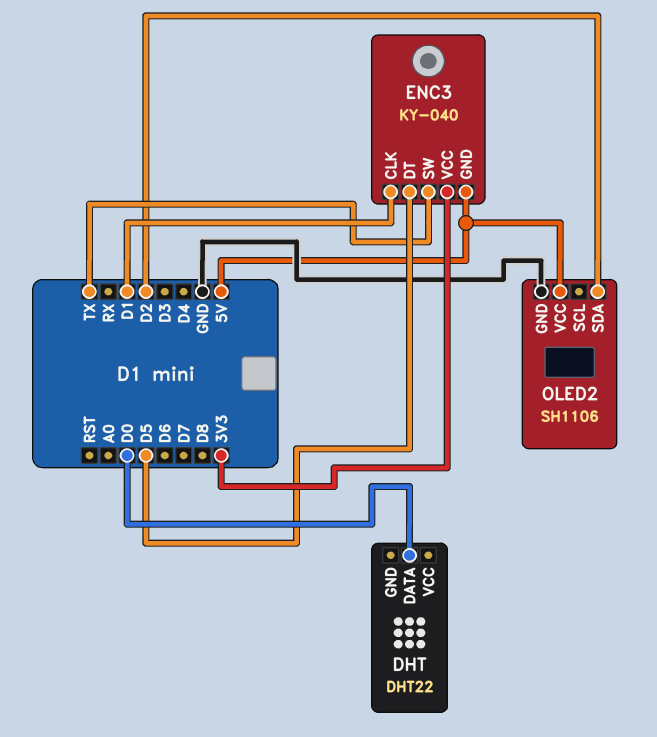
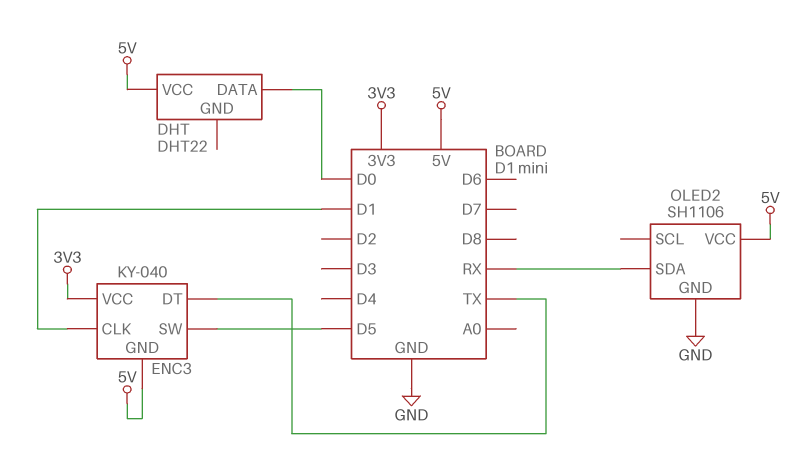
DHT pin VCC: none -> 5V
ENC3 pin DT: D5 -> TX
ENC3 pin SW: TX -> D5
OLED2 pin SDA: D2 -> RX

